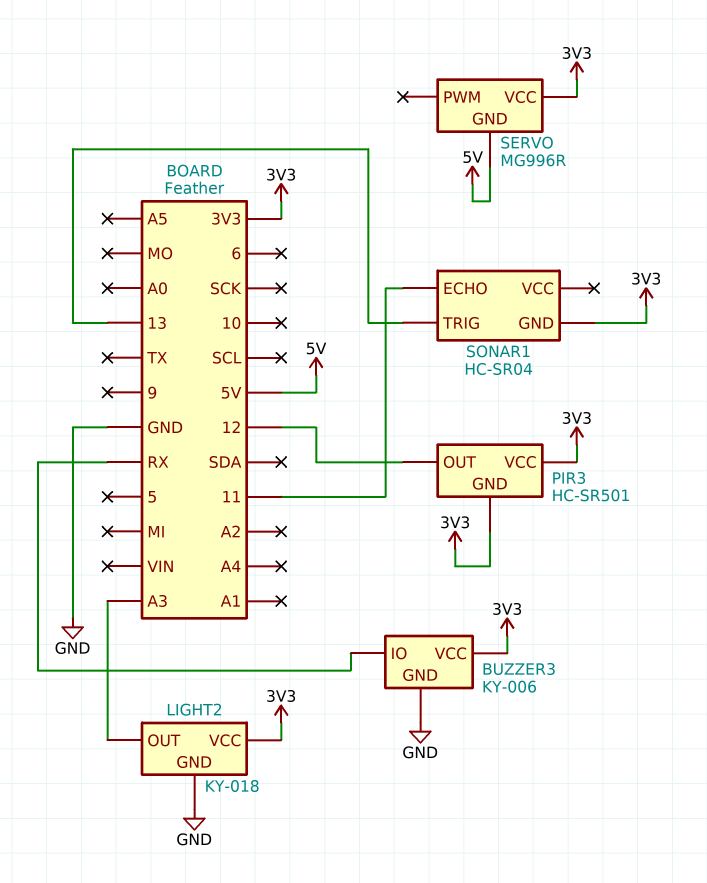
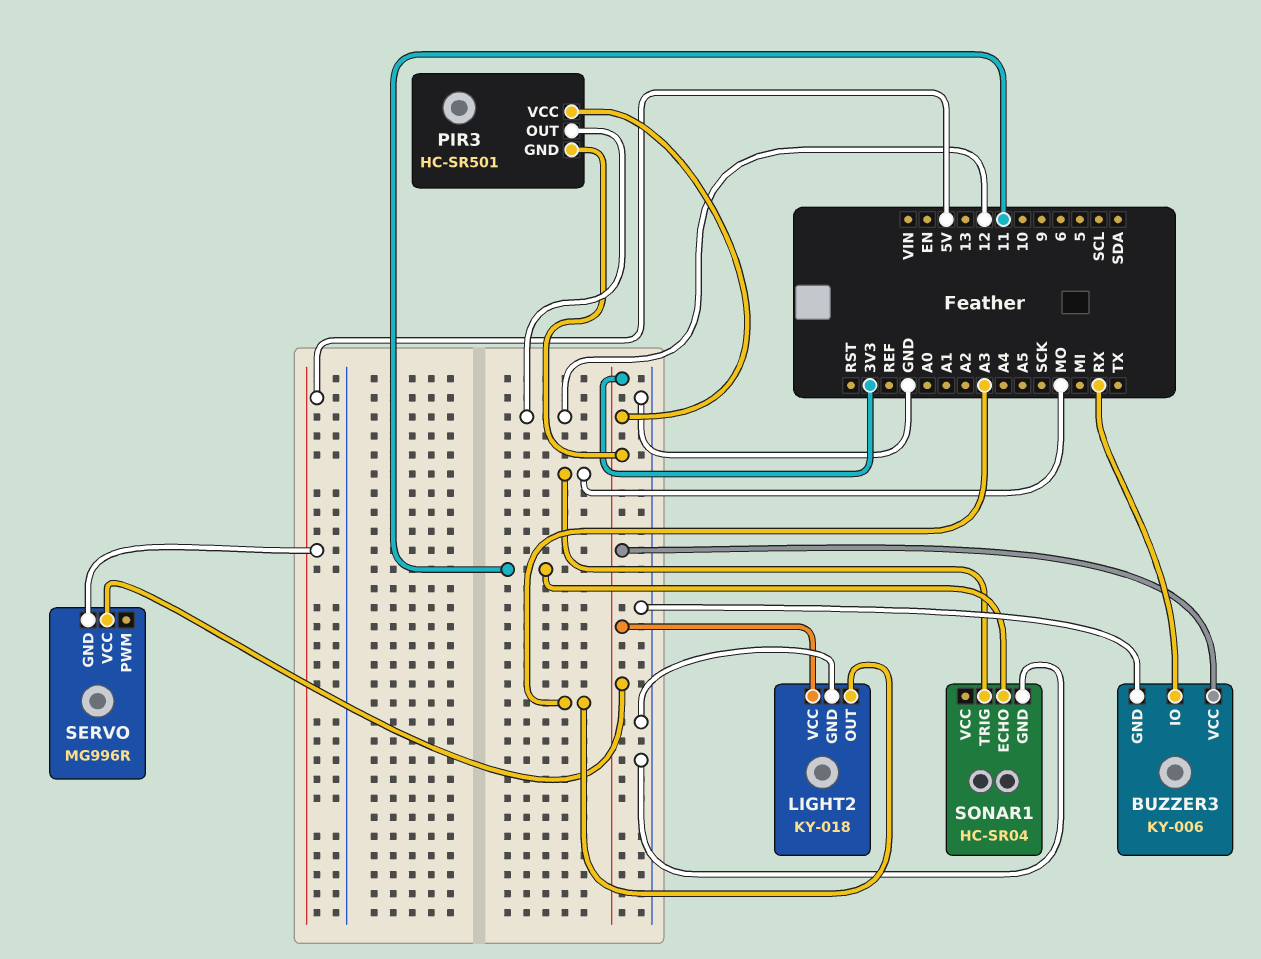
SONAR1 pin GND: 3V3 -> GND
SONAR1 pin TRIG: 13 -> MO

